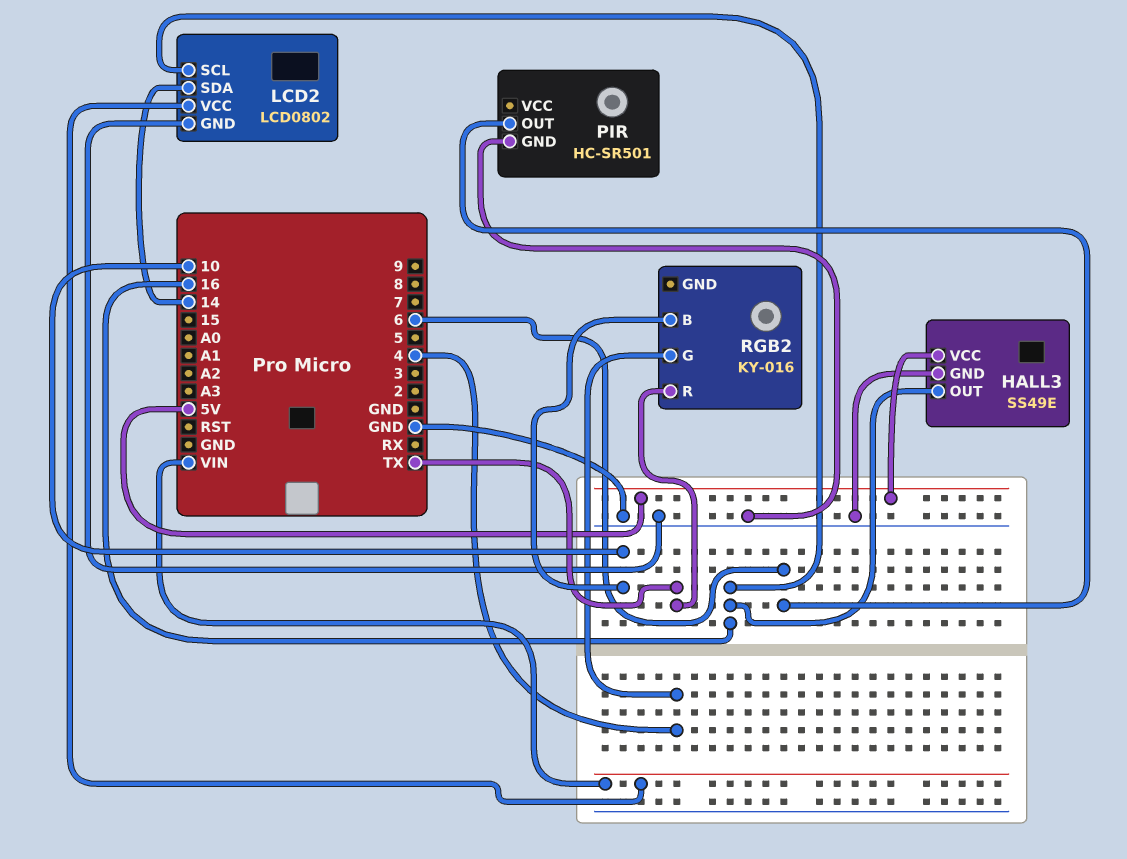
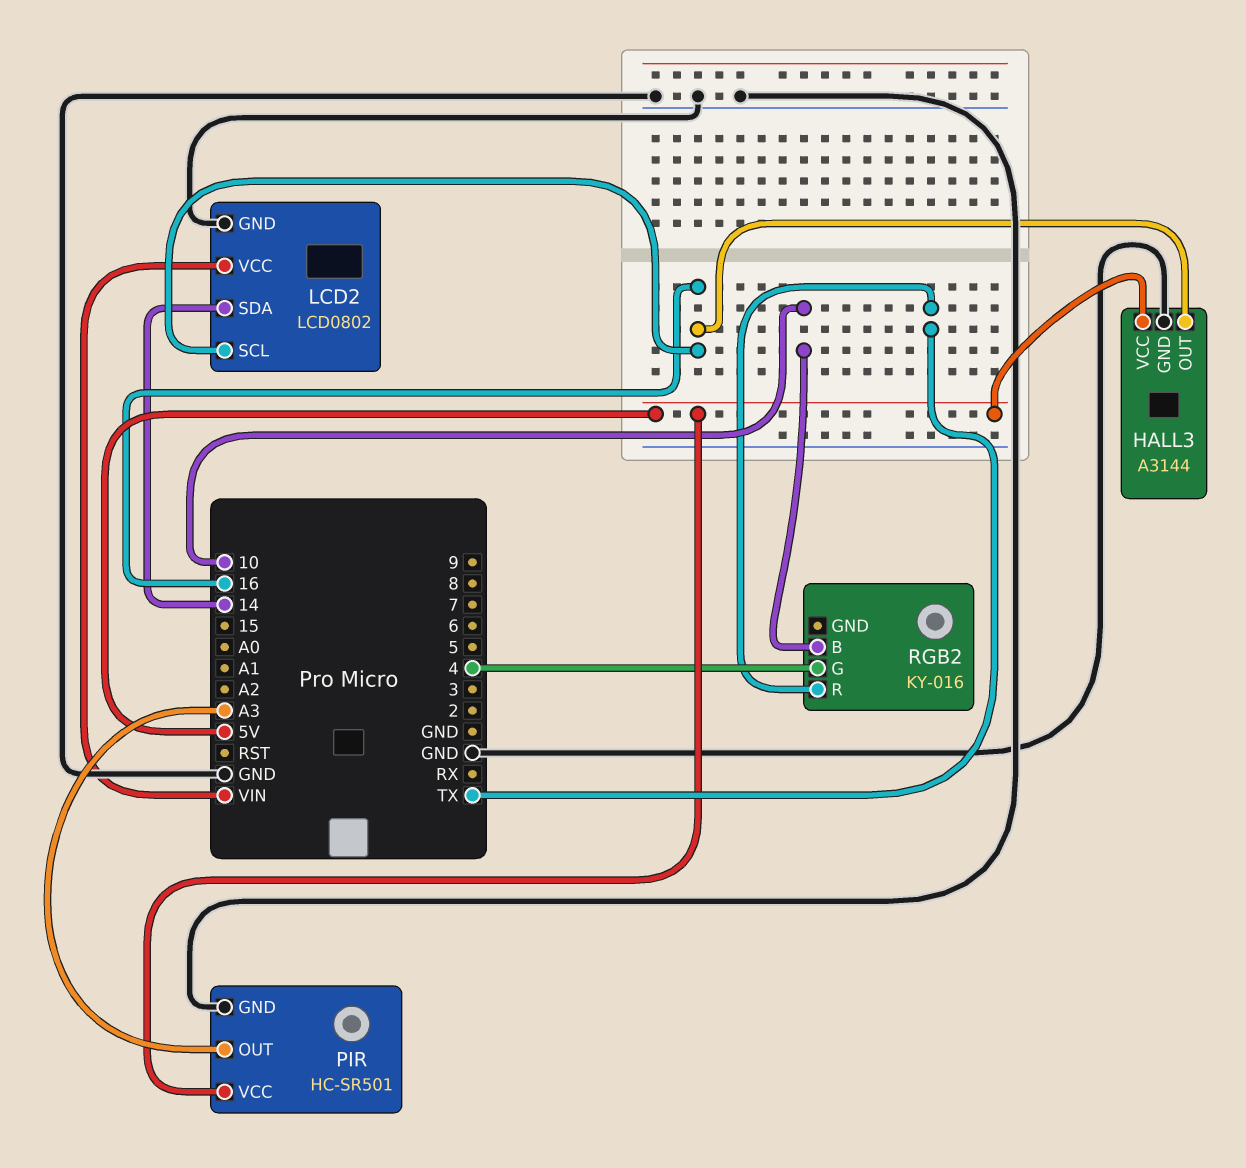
HALL3: SS49E -> A3144
PIR pin OUT: 6 -> A3
PIR pin VCC: none -> 5V

